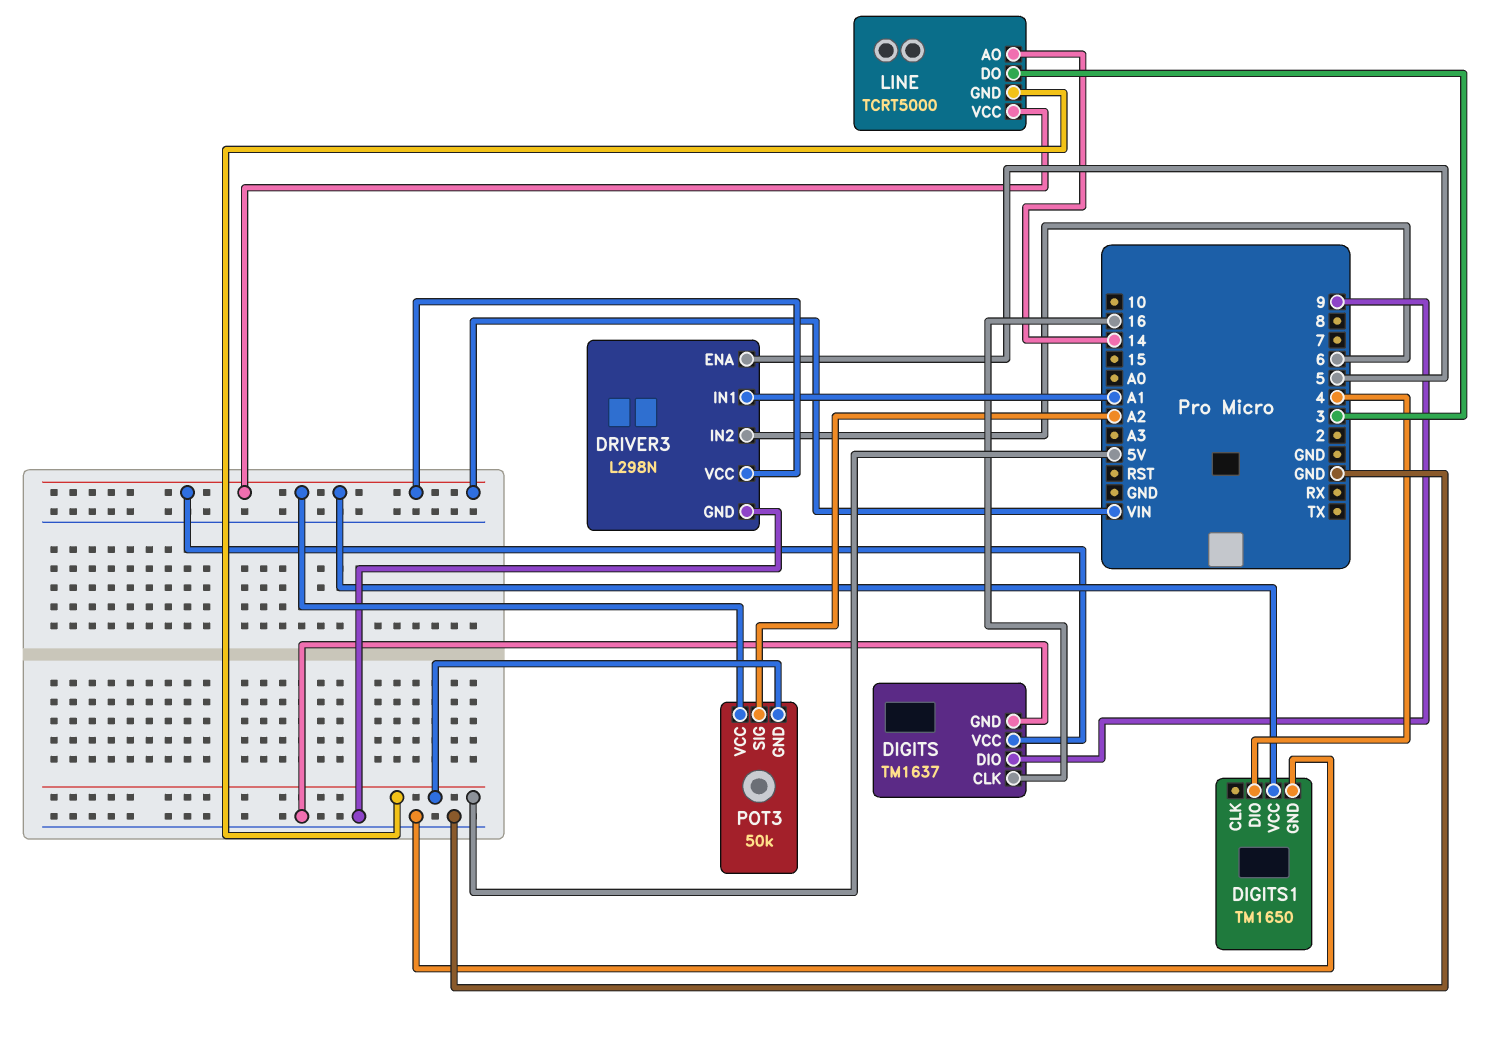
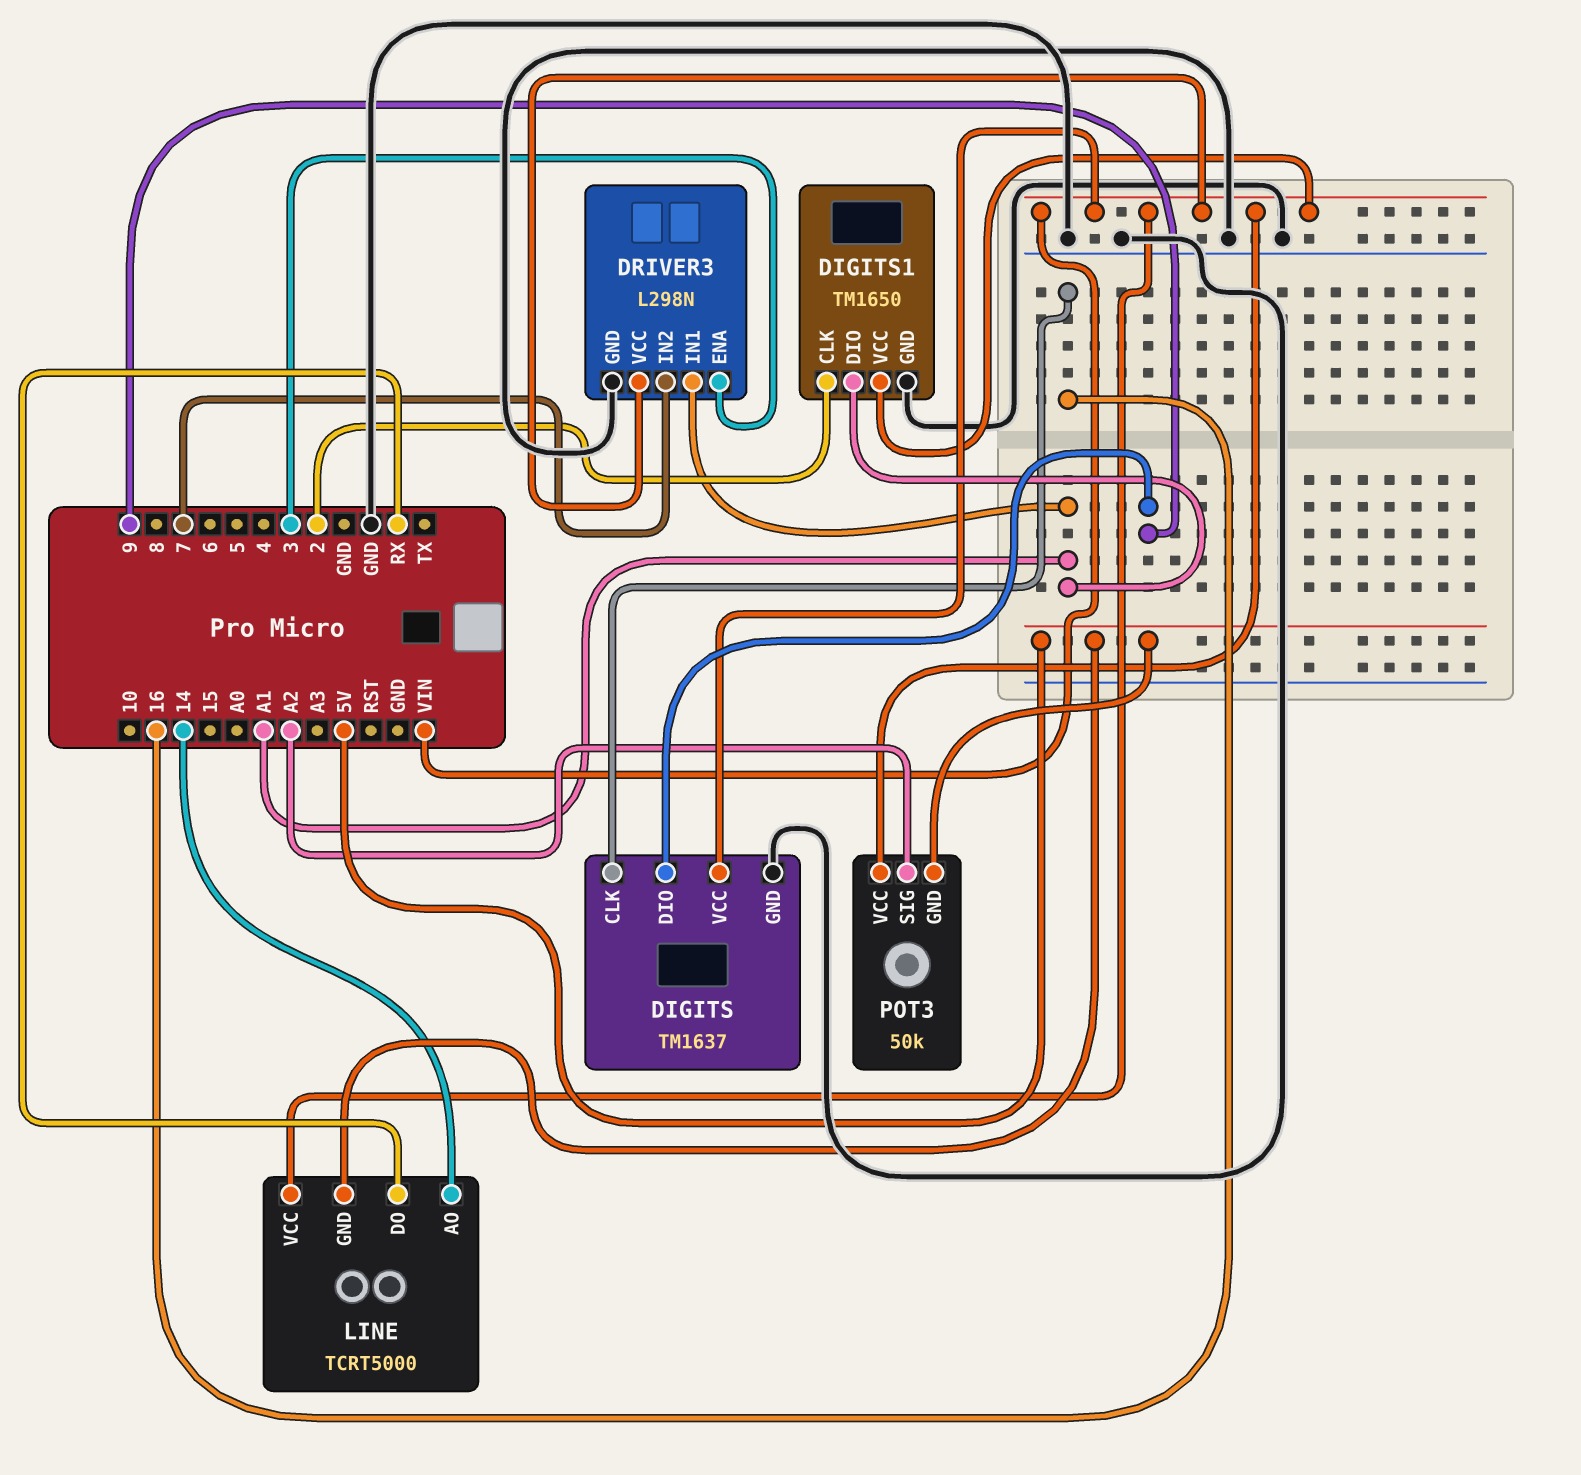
DIGITS1 pin CLK: none -> 2
DIGITS1 pin DIO: 4 -> A1
DRIVER3 pin ENA: 5 -> 3
DRIVER3 pin IN2: 6 -> 7
LINE pin DO: 3 -> RX

